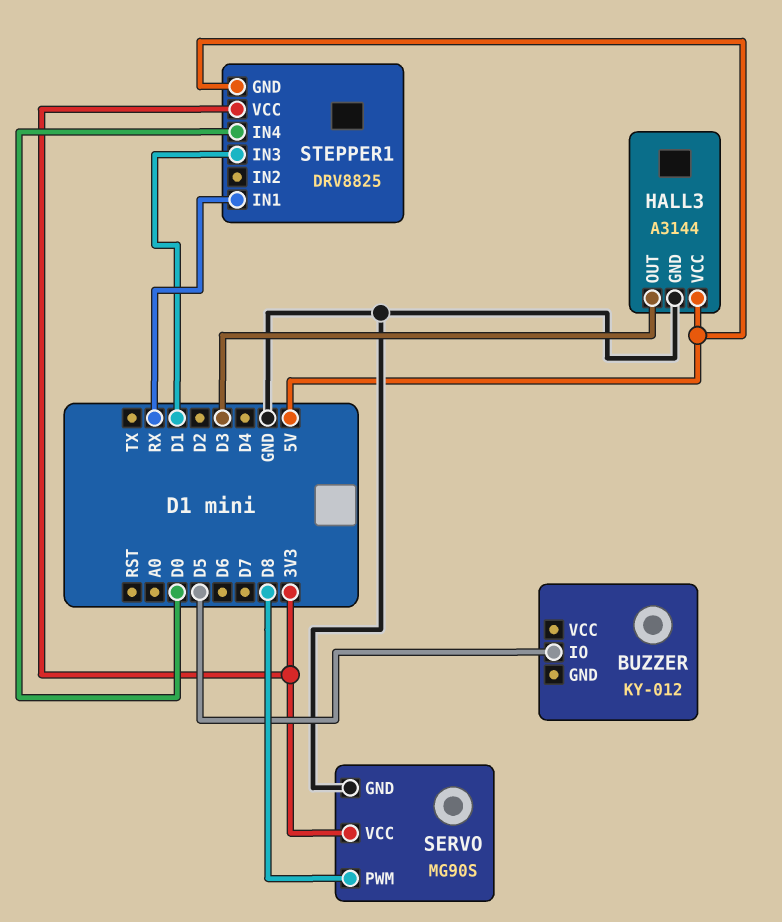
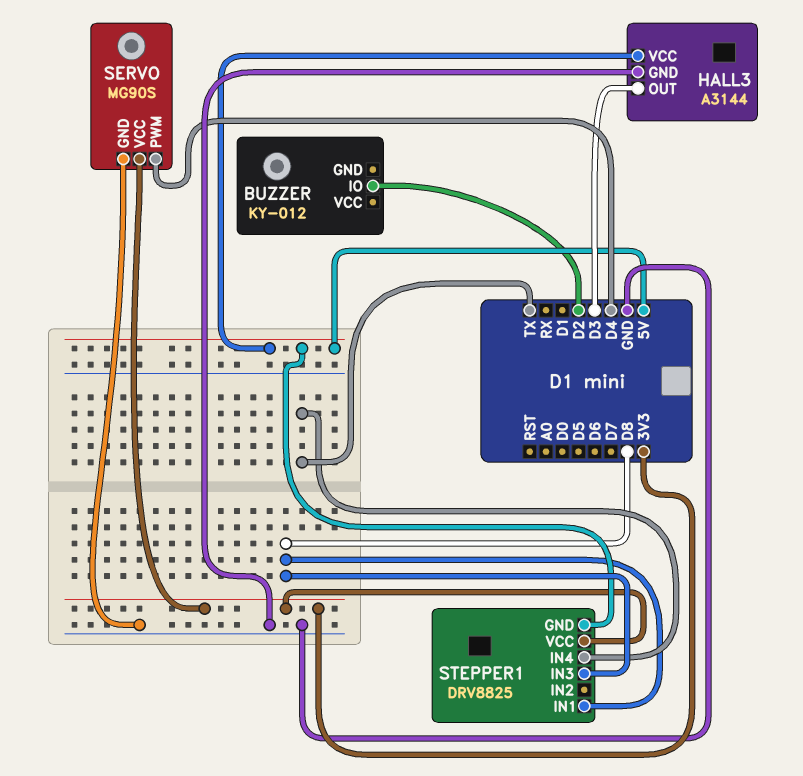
BUZZER pin IO: D5 -> D2
SERVO pin PWM: D8 -> D4
STEPPER1 pin IN1: RX -> D8
STEPPER1 pin IN3: D1 -> D8
STEPPER1 pin IN4: D0 -> TX

